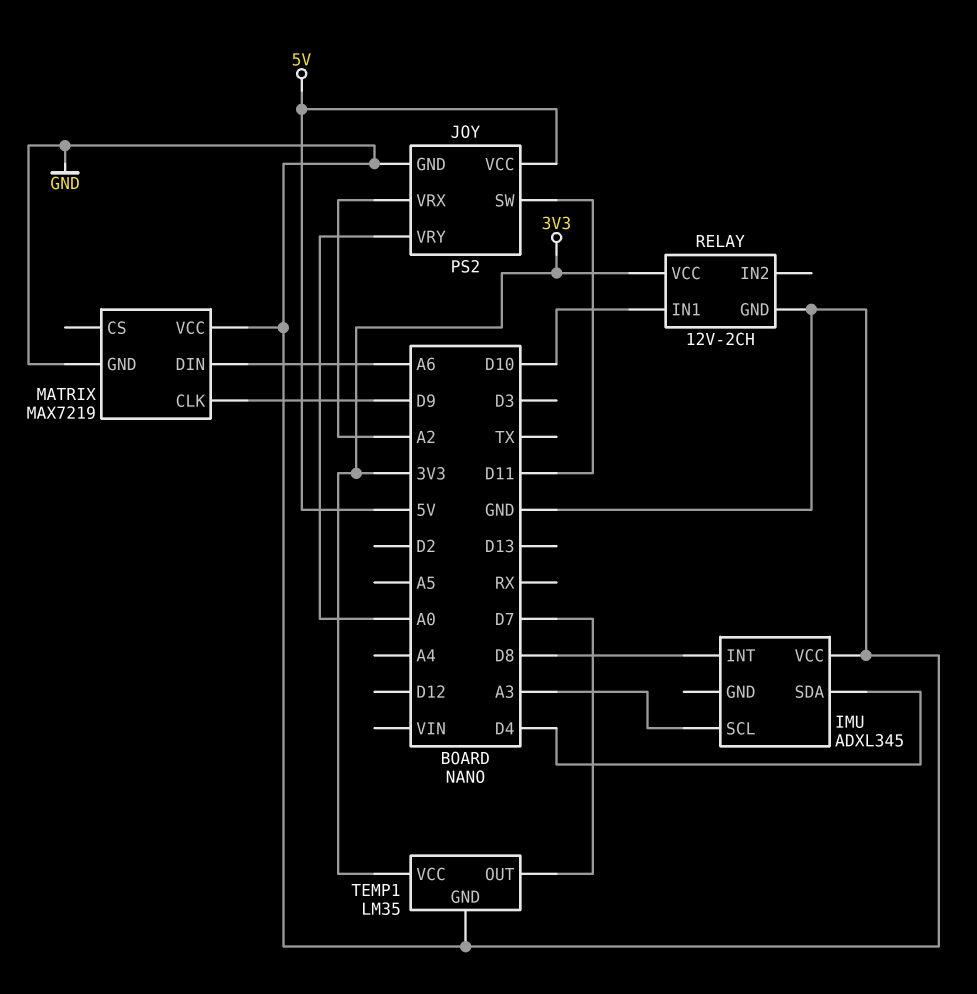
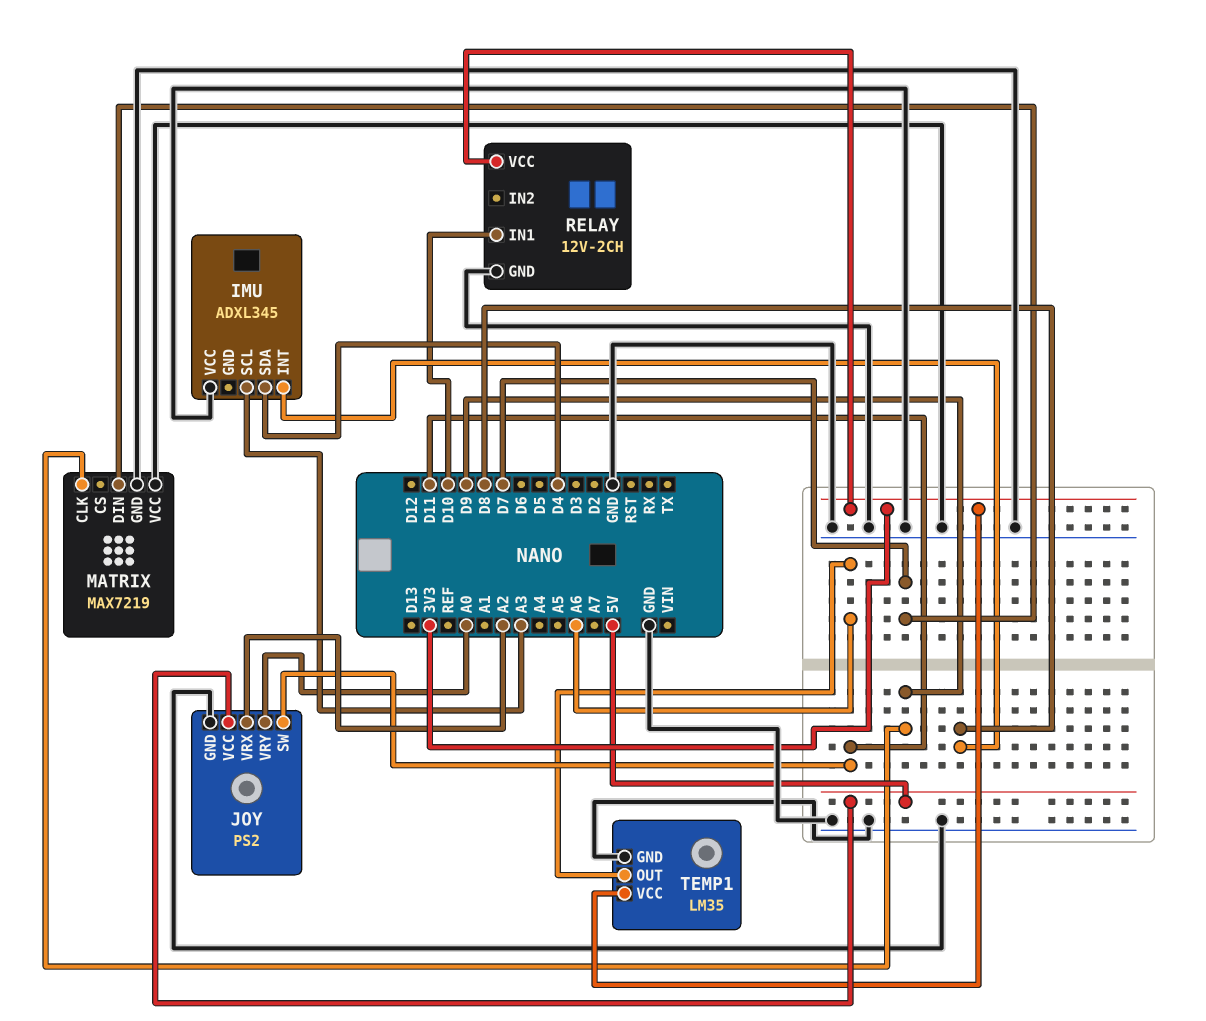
MATRIX pin DIN: A6 -> D7
TEMP1 pin OUT: D7 -> A6

